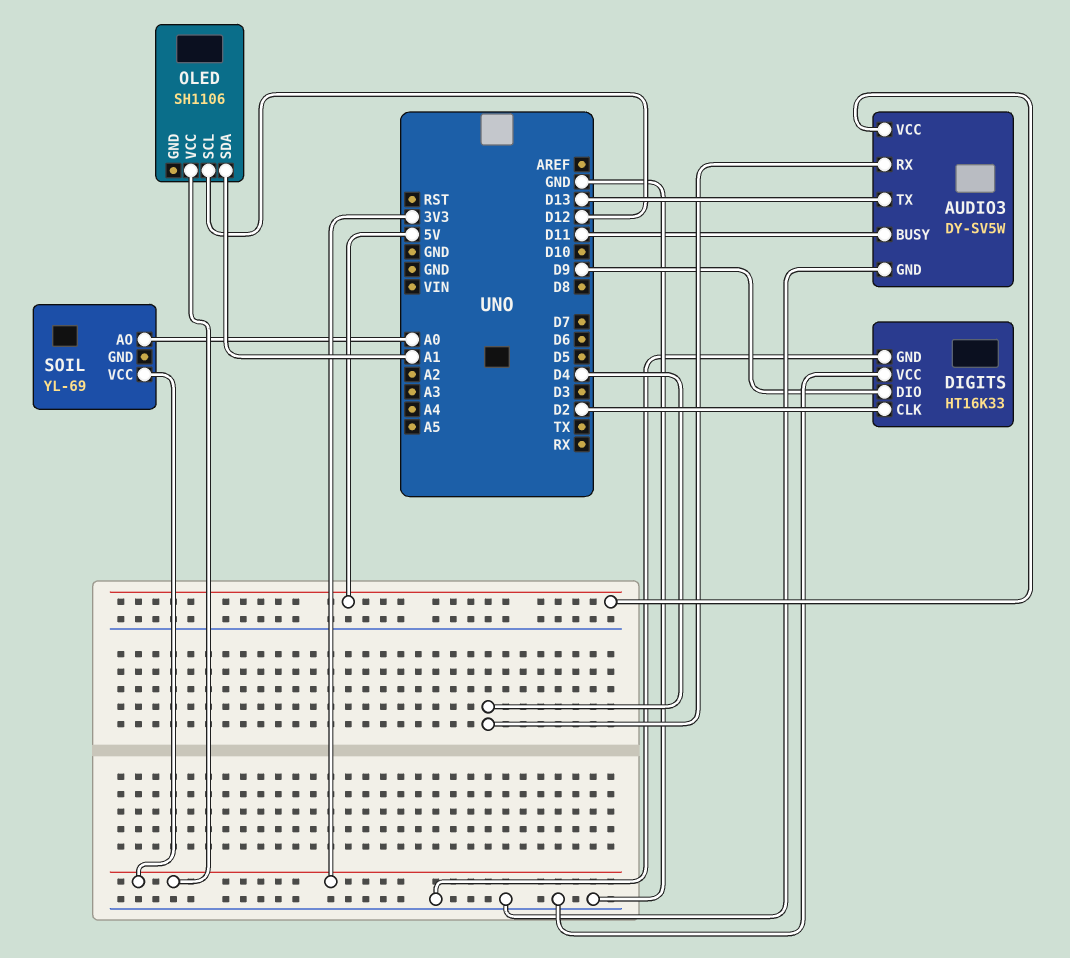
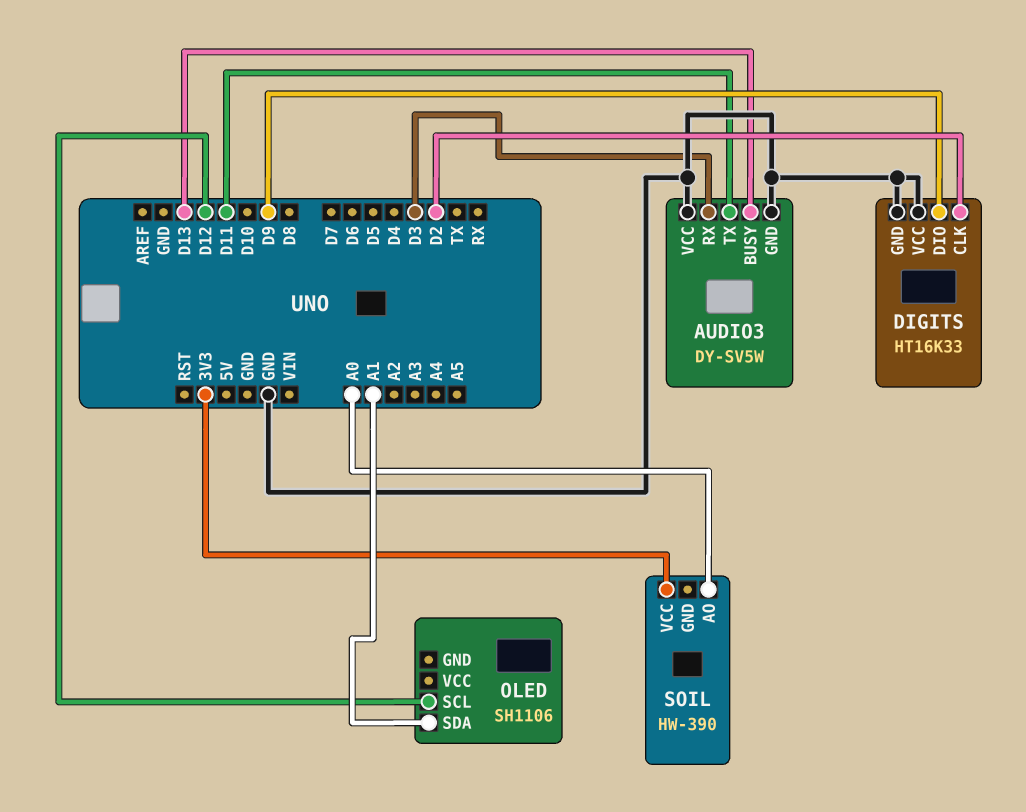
AUDIO3 pin BUSY: D11 -> D13
AUDIO3 pin RX: D4 -> D3
AUDIO3 pin TX: D13 -> D11
AUDIO3 pin VCC: 5V -> GND
OLED pin VCC: 3V3 -> none
SOIL: YL-69 -> HW-390

